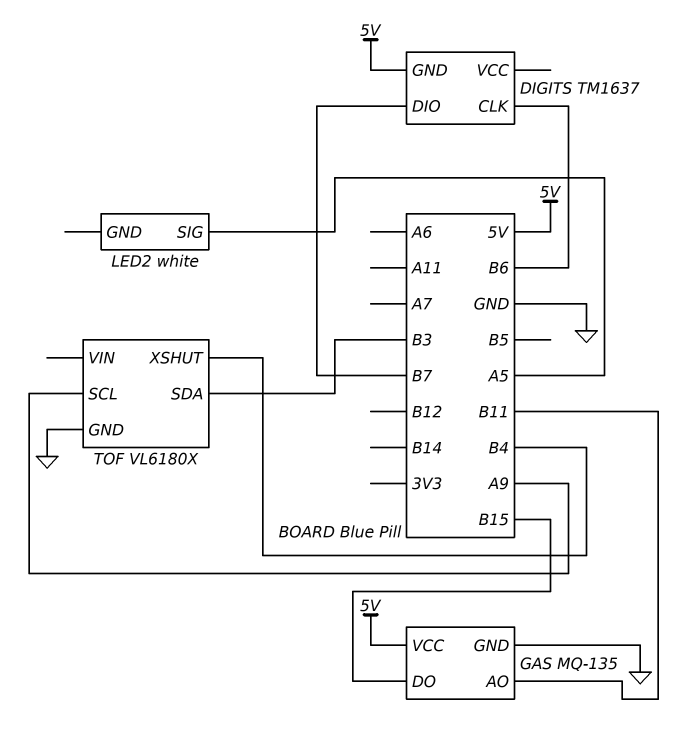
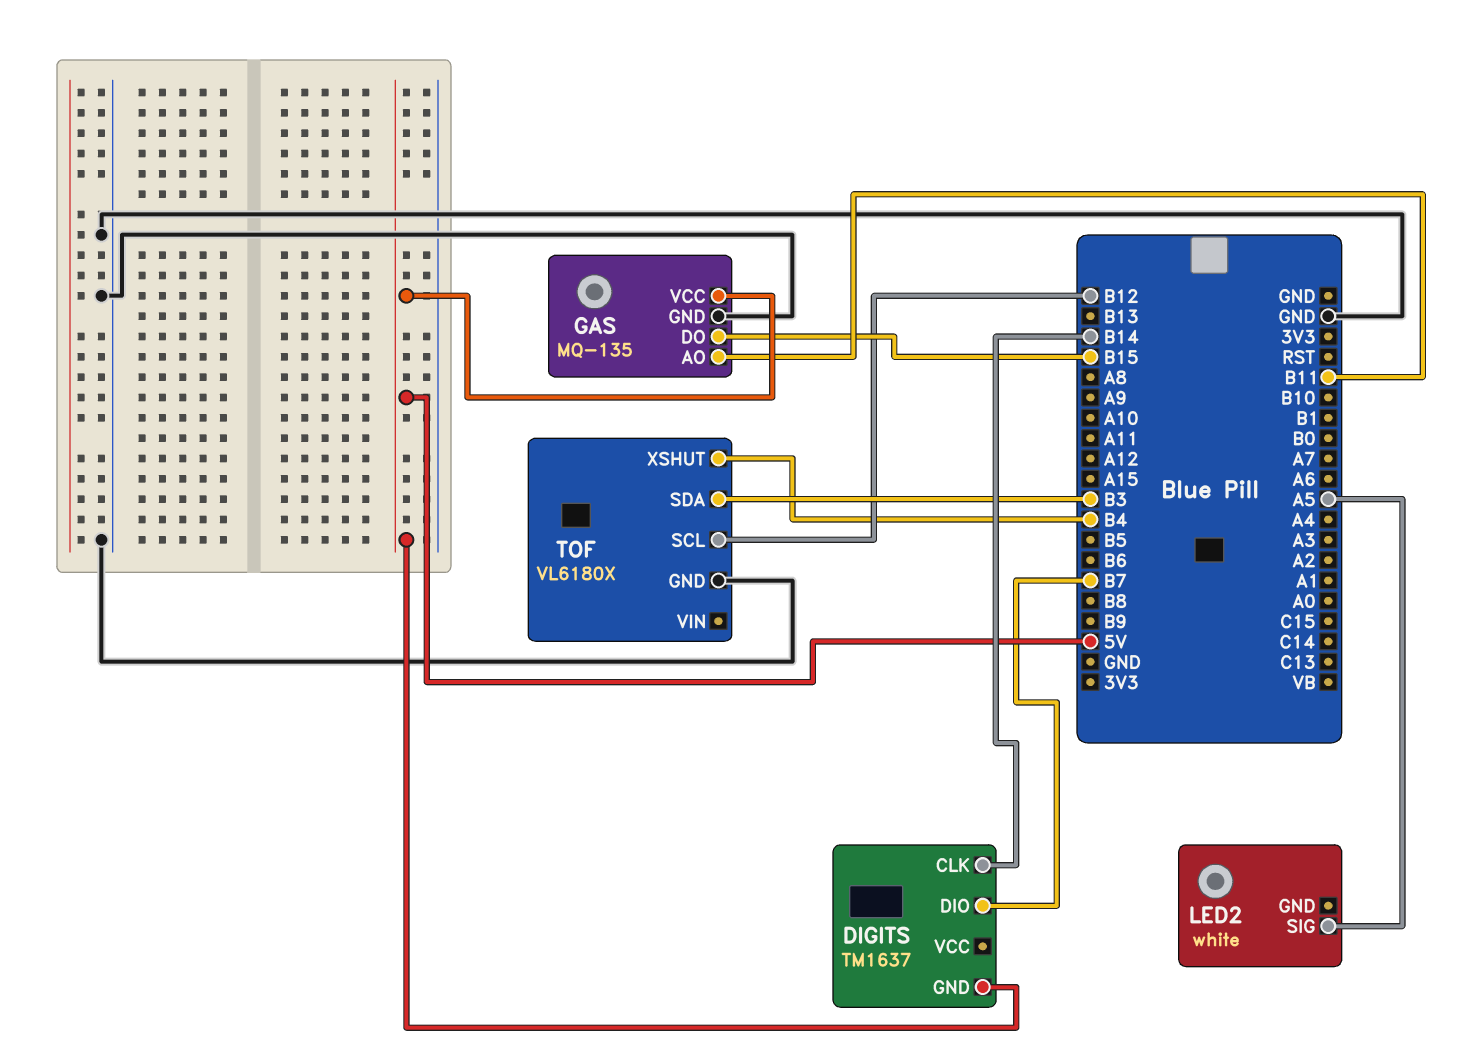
DIGITS pin CLK: B6 -> B14
TOF pin SCL: A9 -> B12

